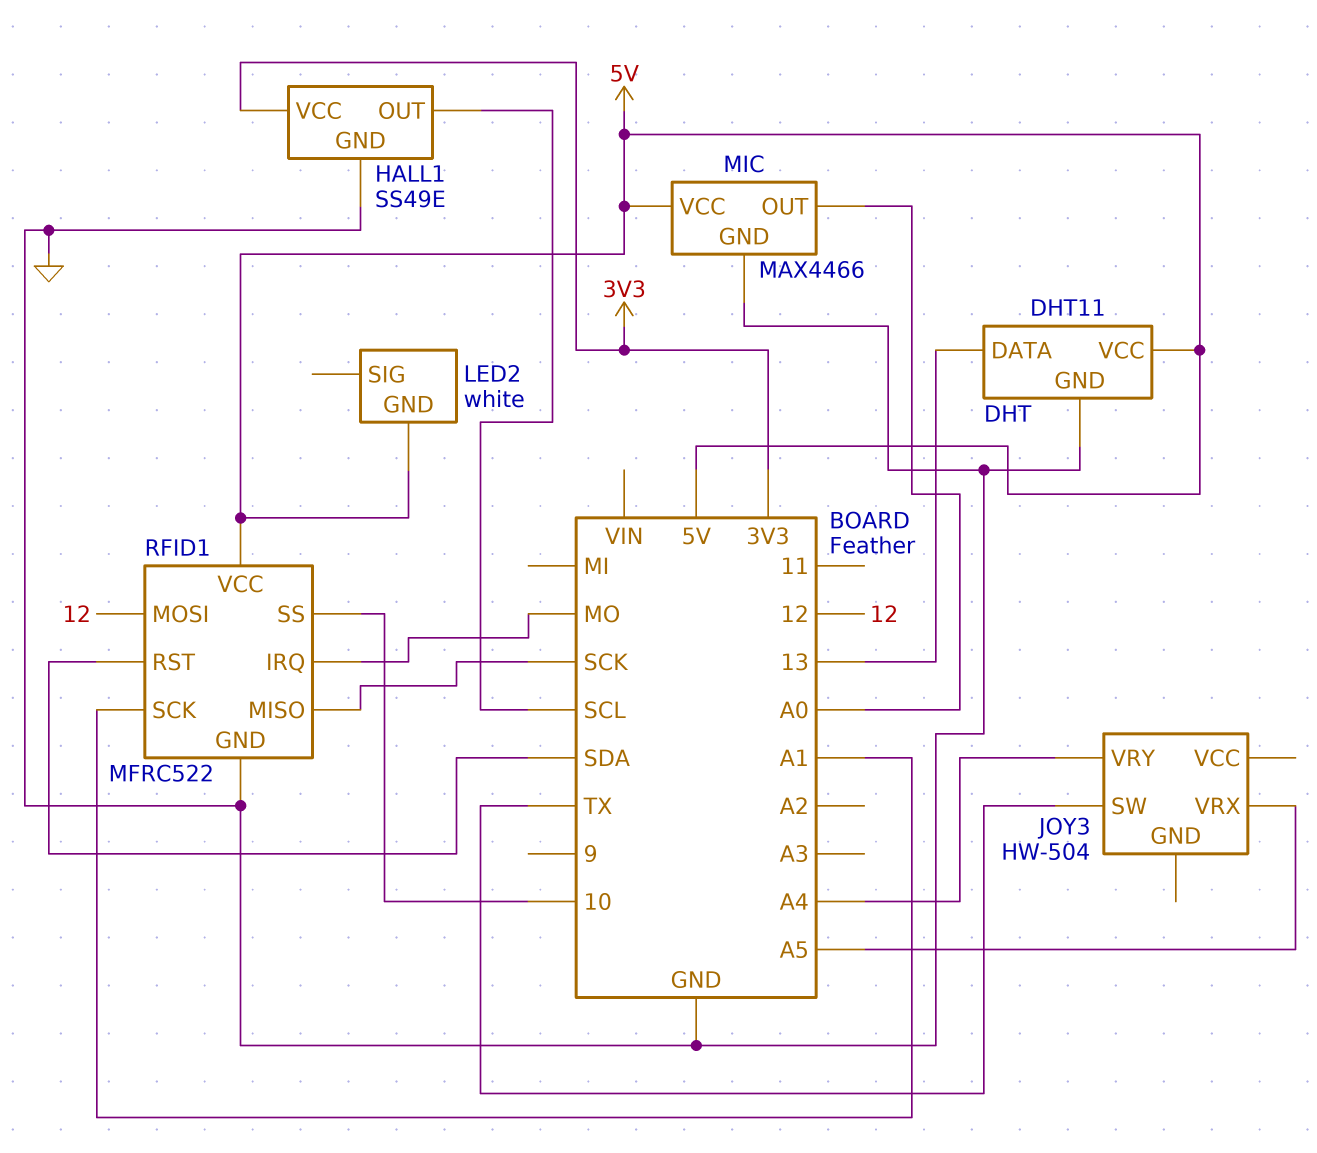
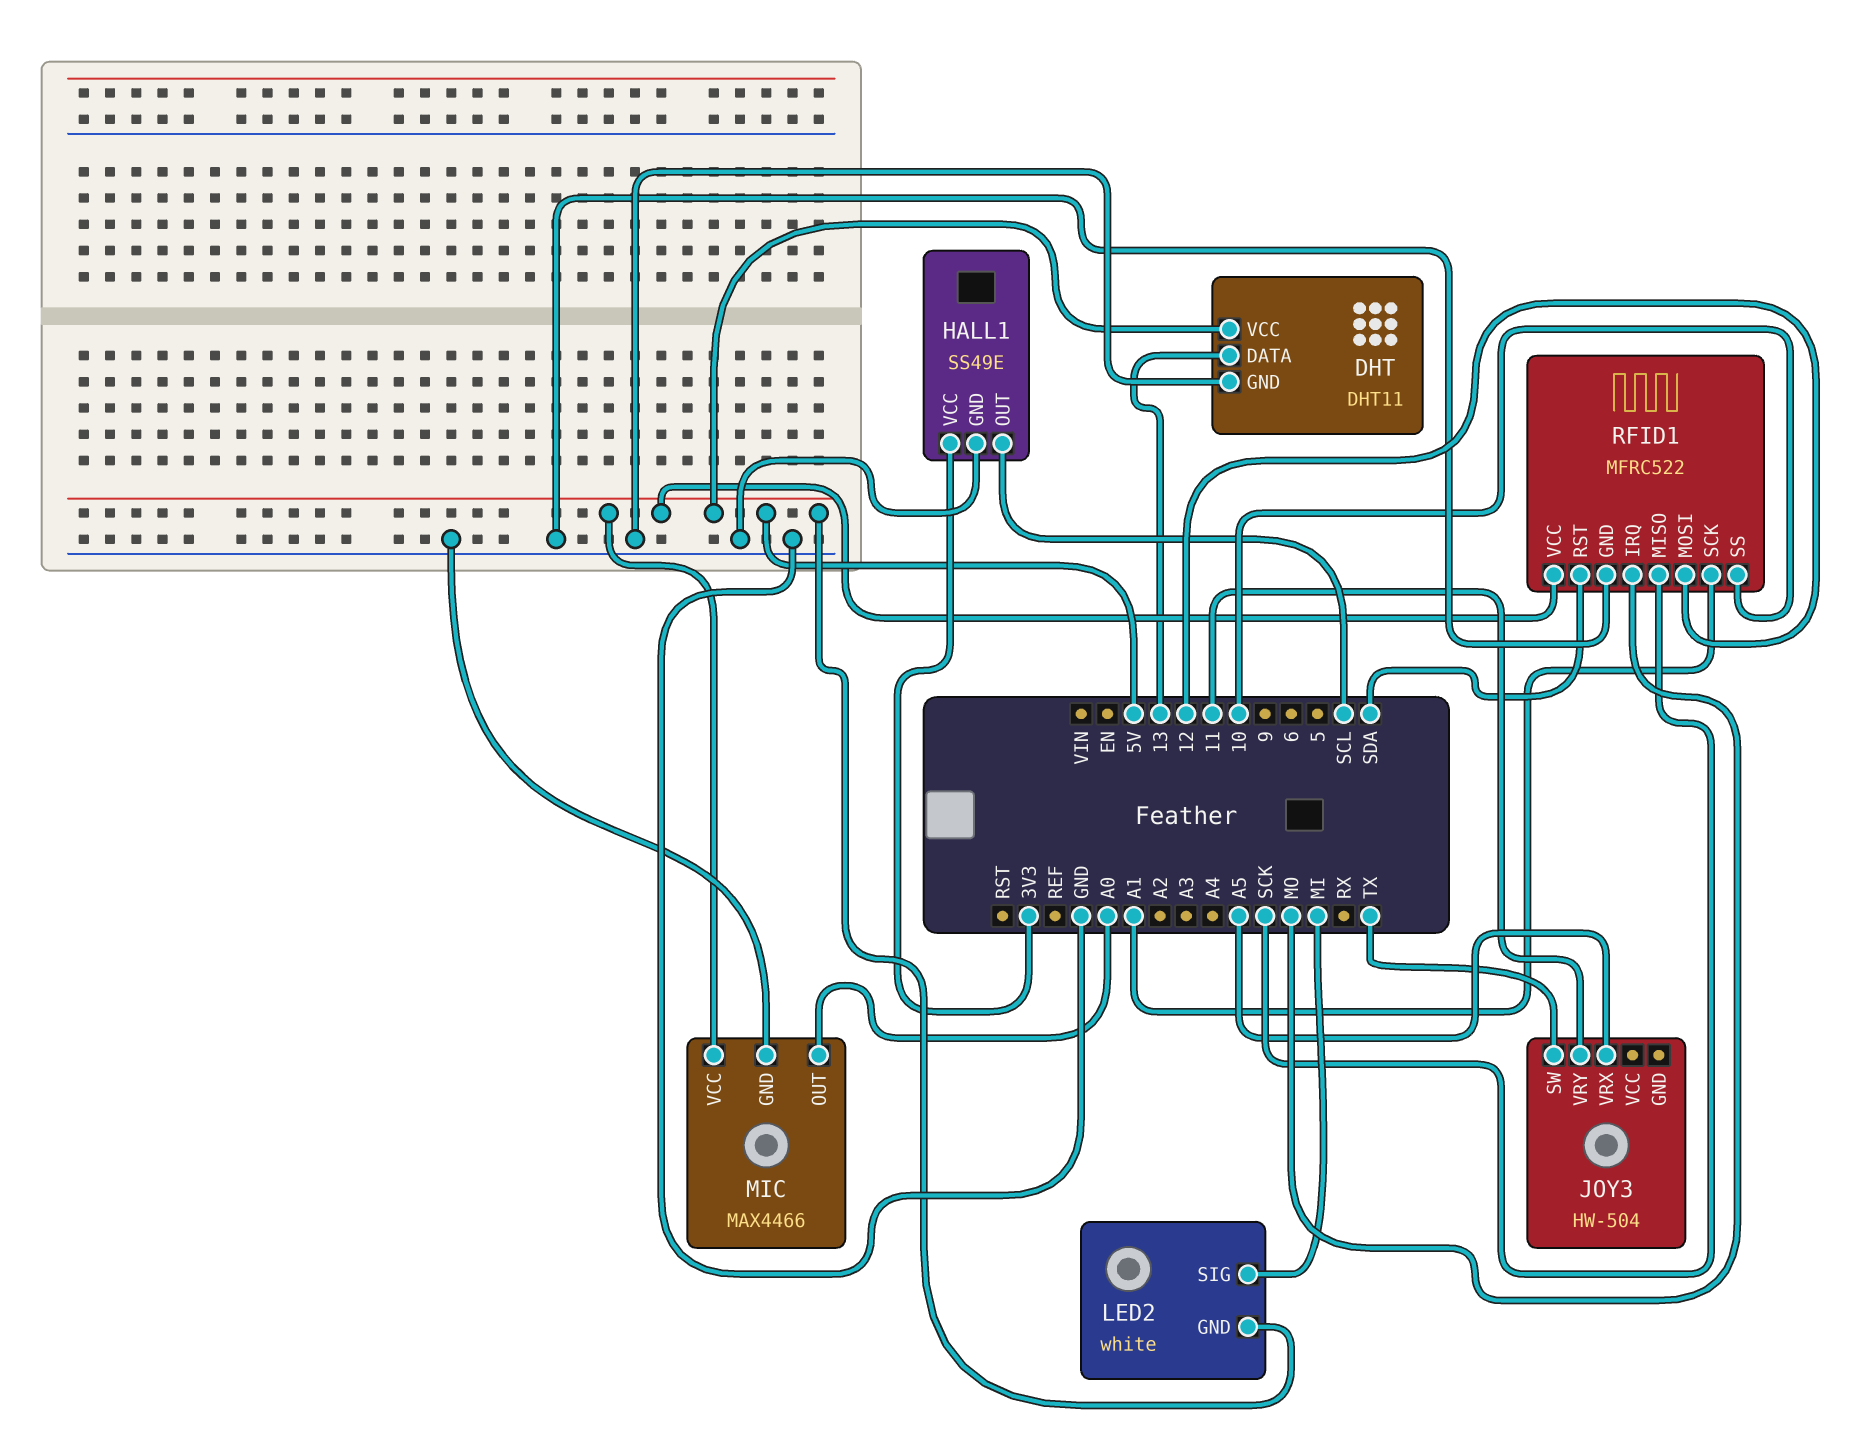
JOY3 pin VRY: A4 -> 11
LED2 pin SIG: none -> MI

